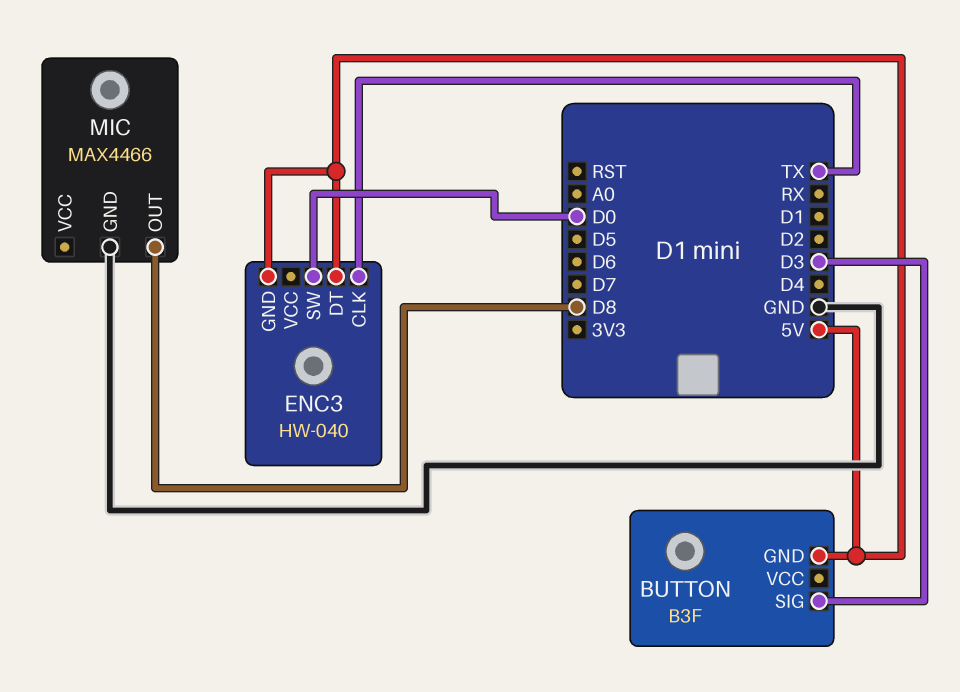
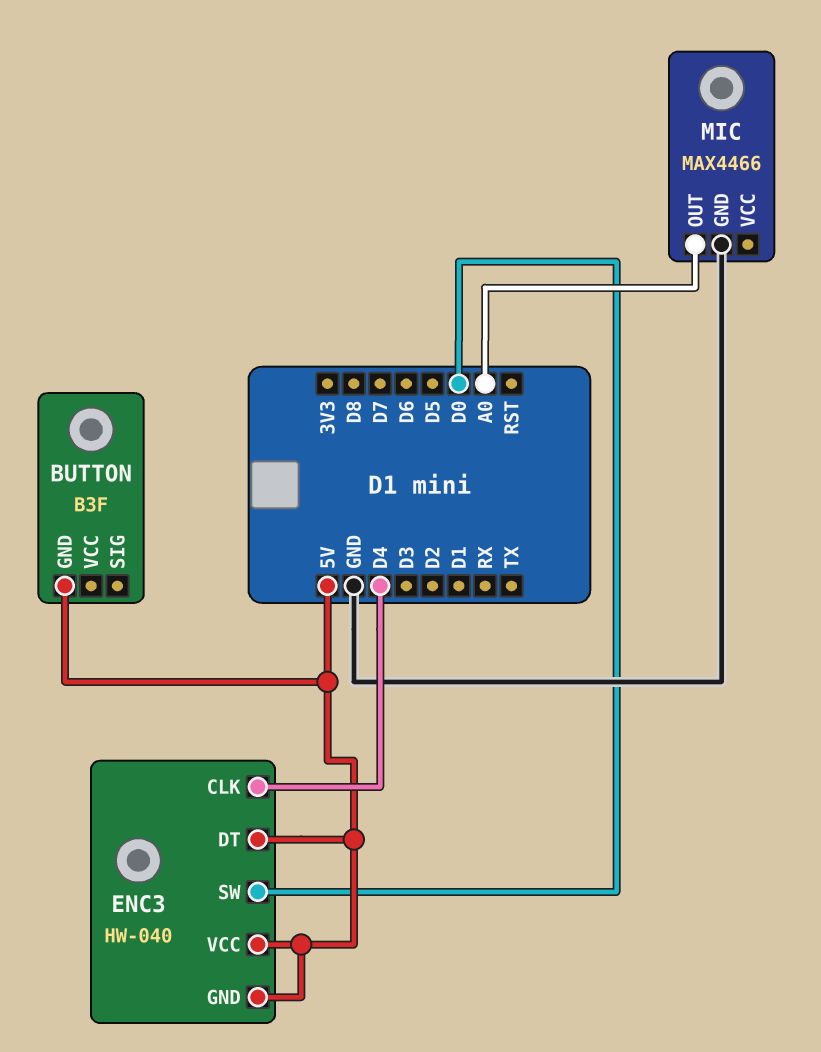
BUTTON pin SIG: D3 -> none
ENC3 pin CLK: TX -> D4
ENC3 pin VCC: none -> 5V
MIC pin OUT: D8 -> A0

